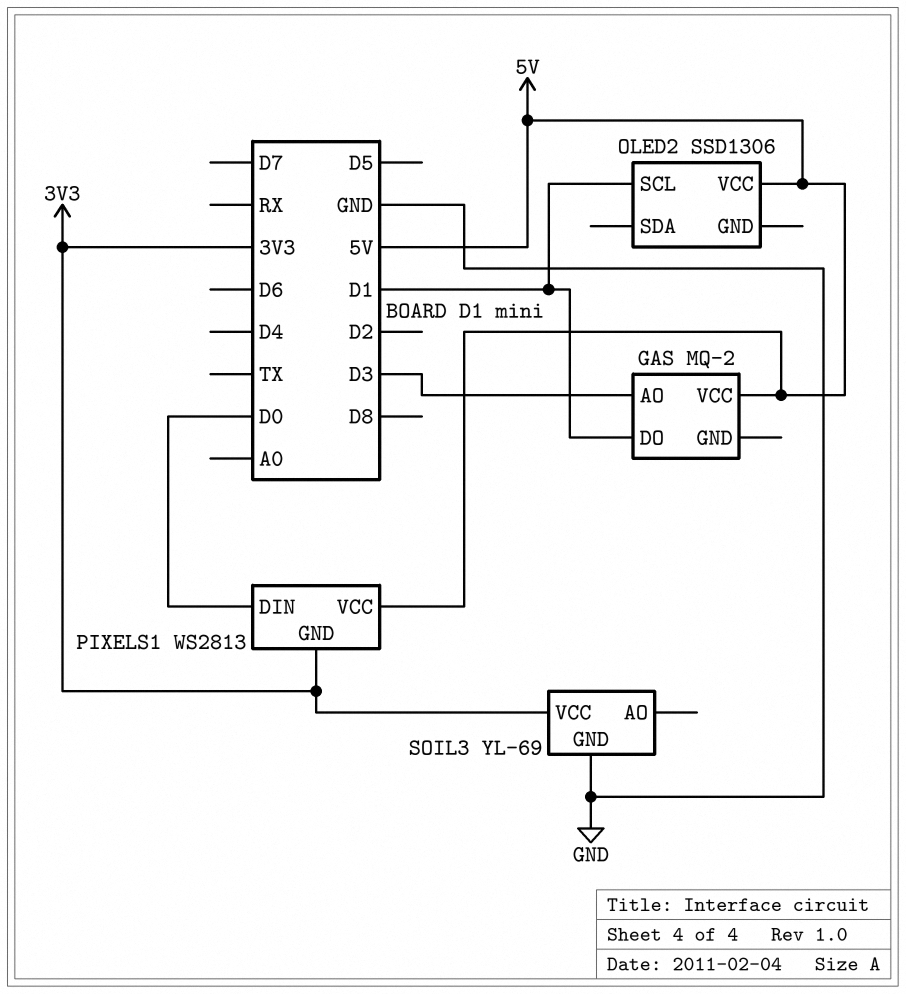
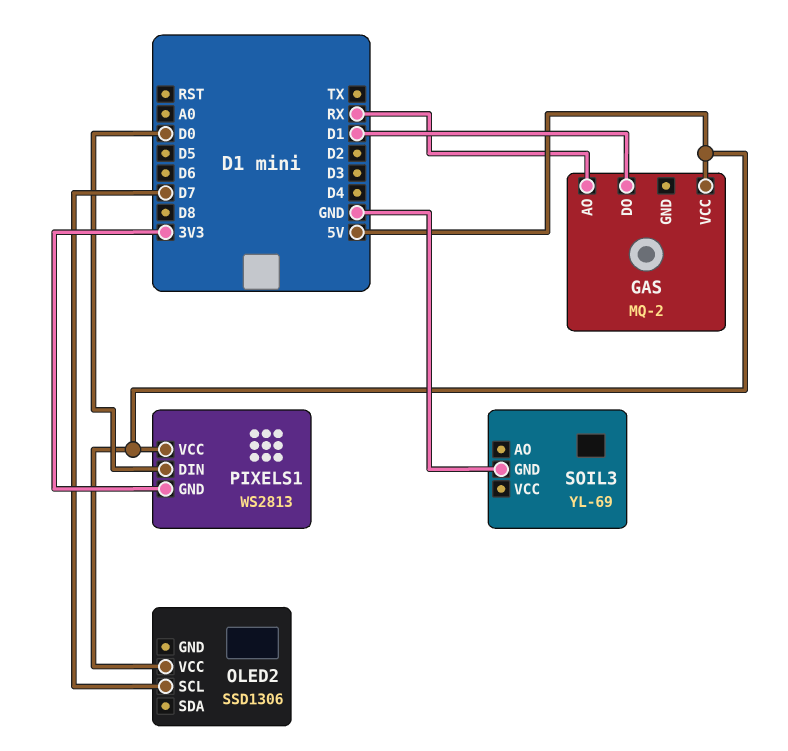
GAS pin AO: D3 -> RX
OLED2 pin SCL: D1 -> D7
SOIL3 pin VCC: 3V3 -> none

